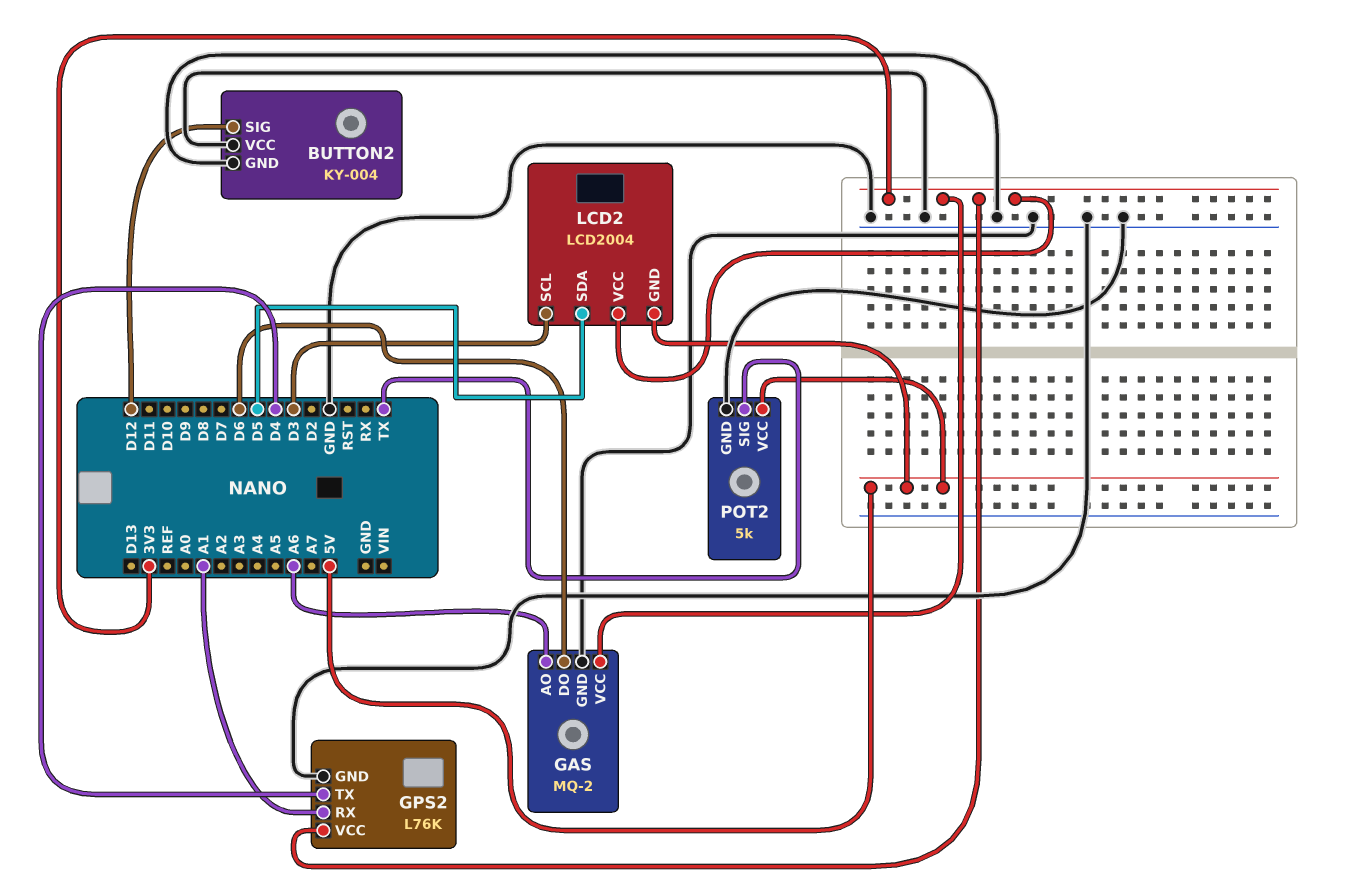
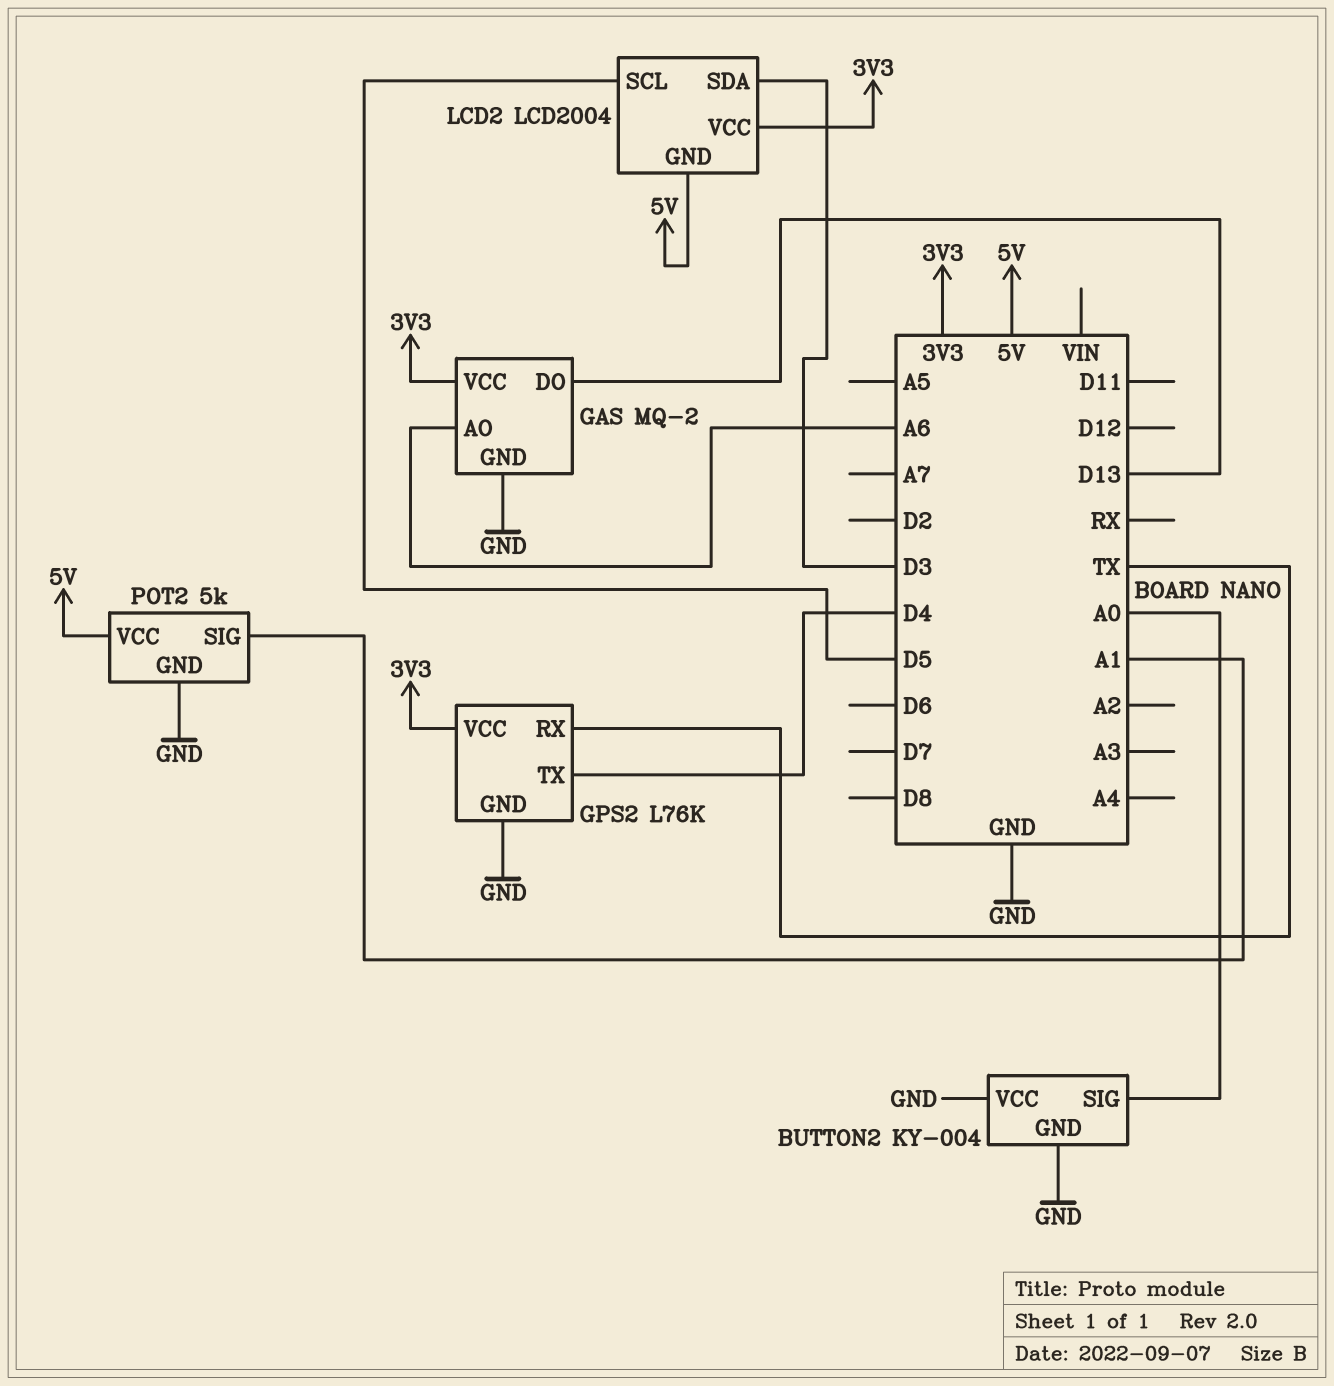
BUTTON2 pin SIG: D12 -> A0
GAS pin DO: D6 -> D13
GPS2 pin RX: A1 -> TX
LCD2 pin SCL: D3 -> D5
LCD2 pin SDA: D5 -> D3
POT2 pin SIG: TX -> A1

